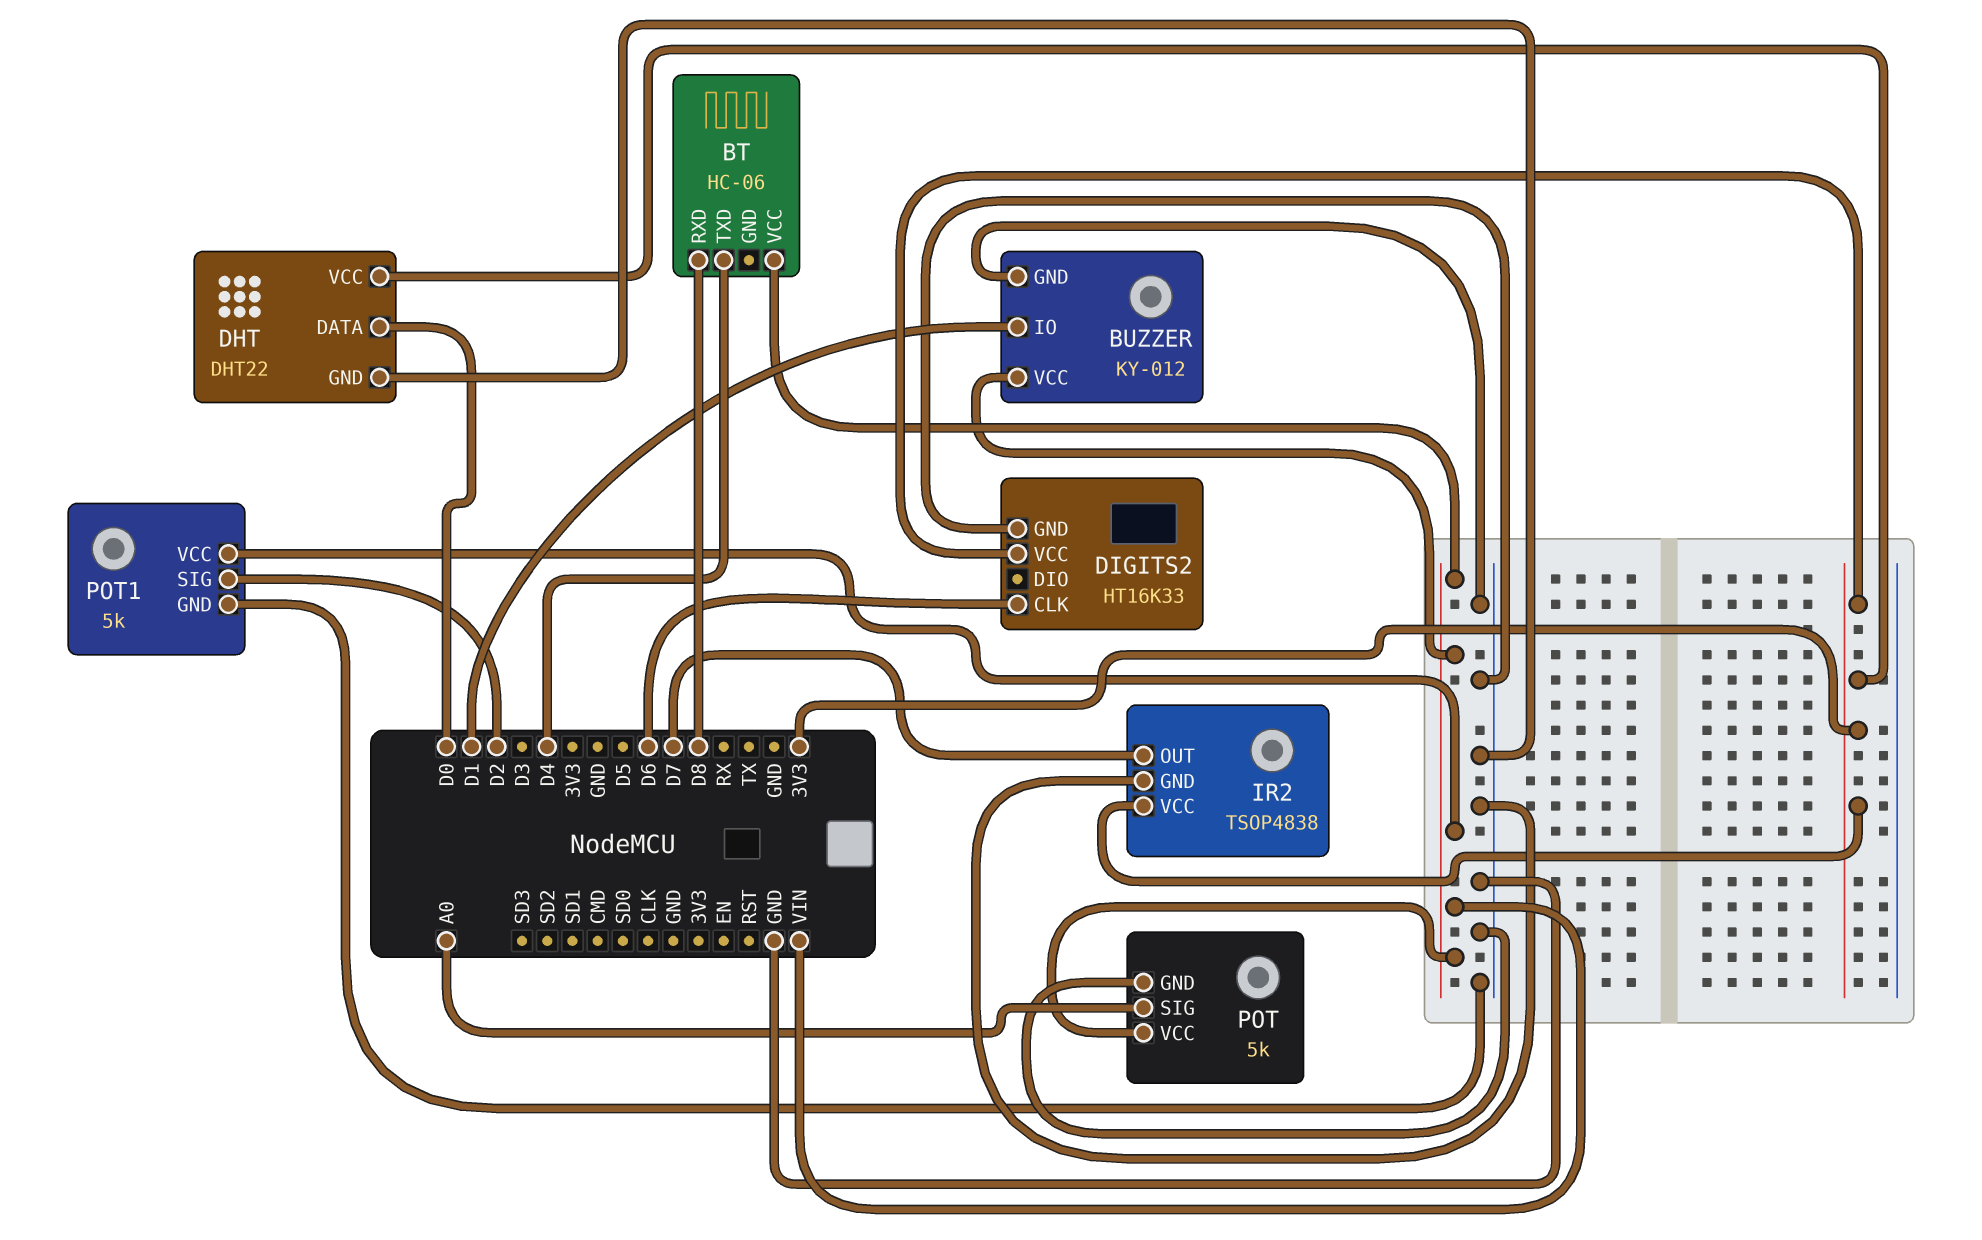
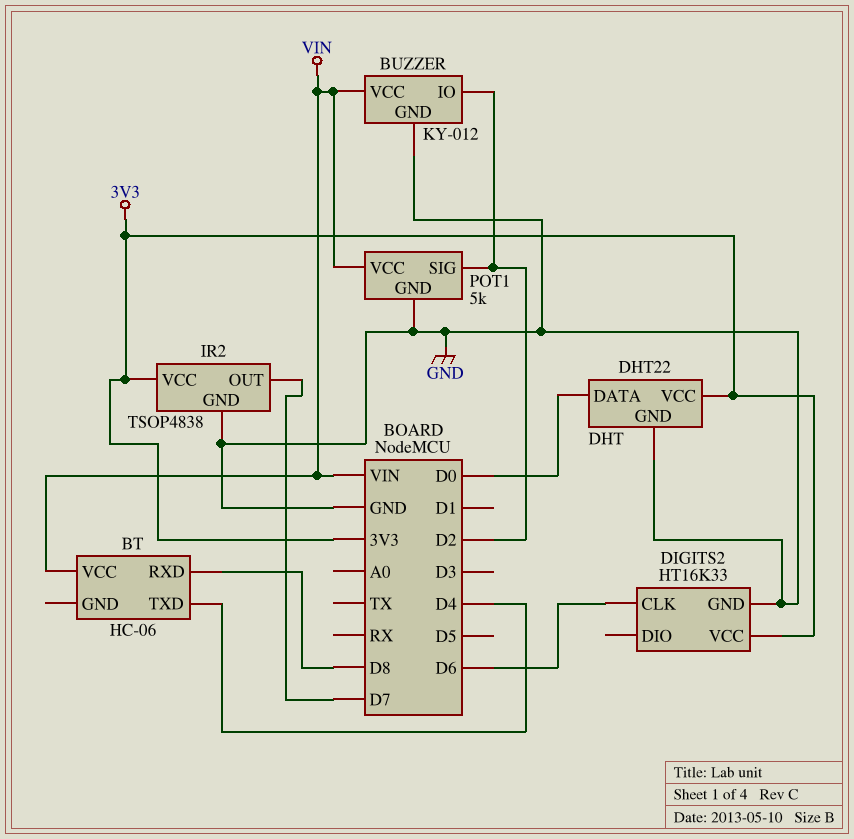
BUZZER pin IO: D1 -> D2
POT: 5k -> none
POT pin GND: GND -> none
POT pin SIG: A0 -> none
POT pin VCC: VIN -> none

